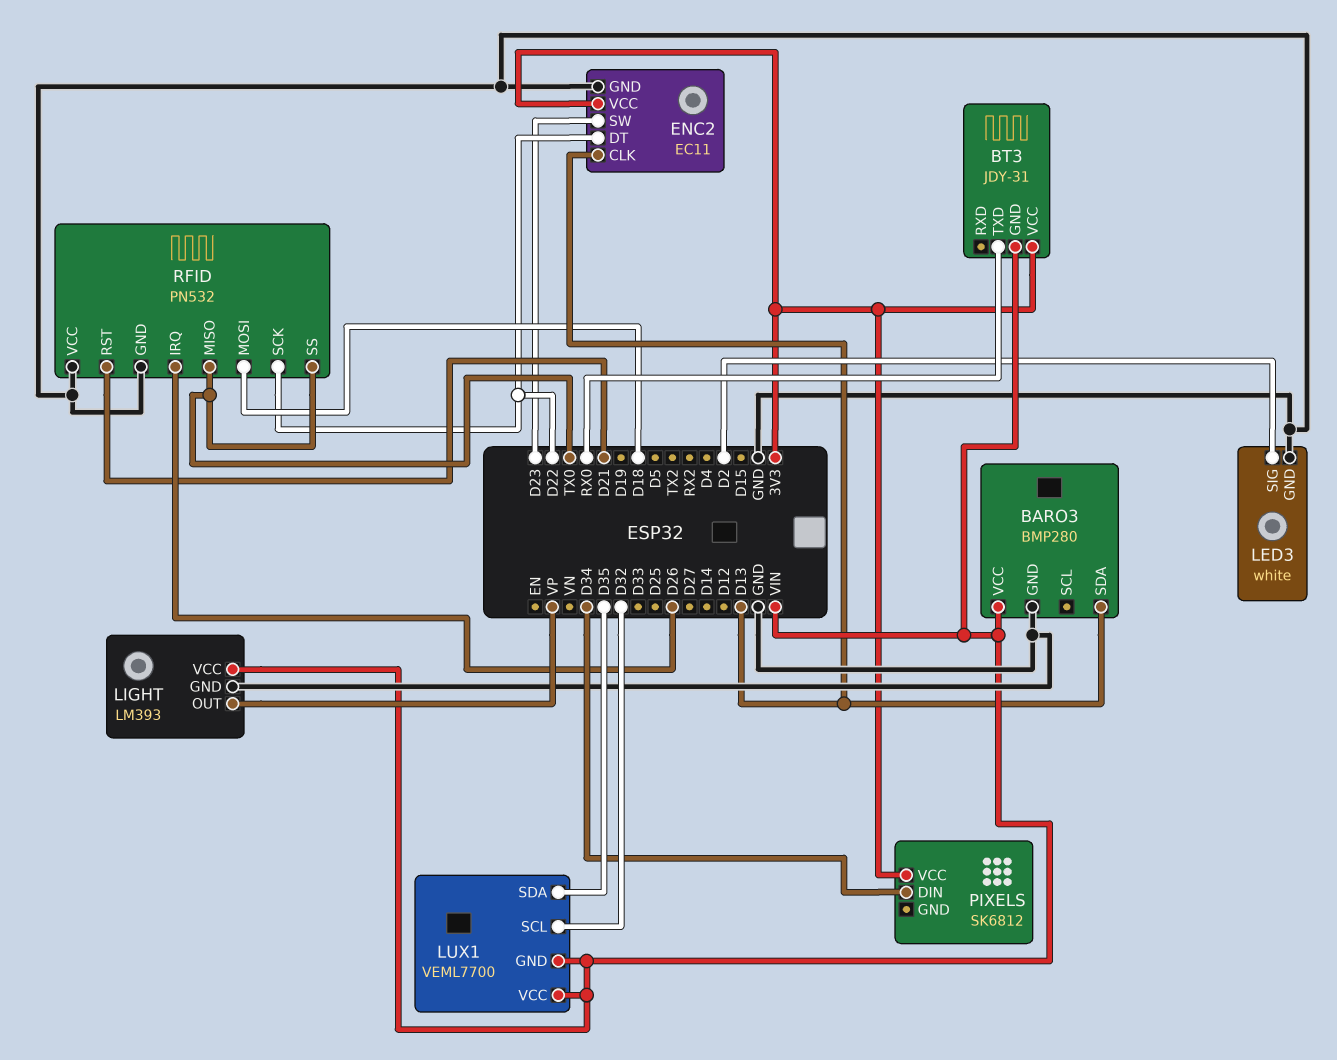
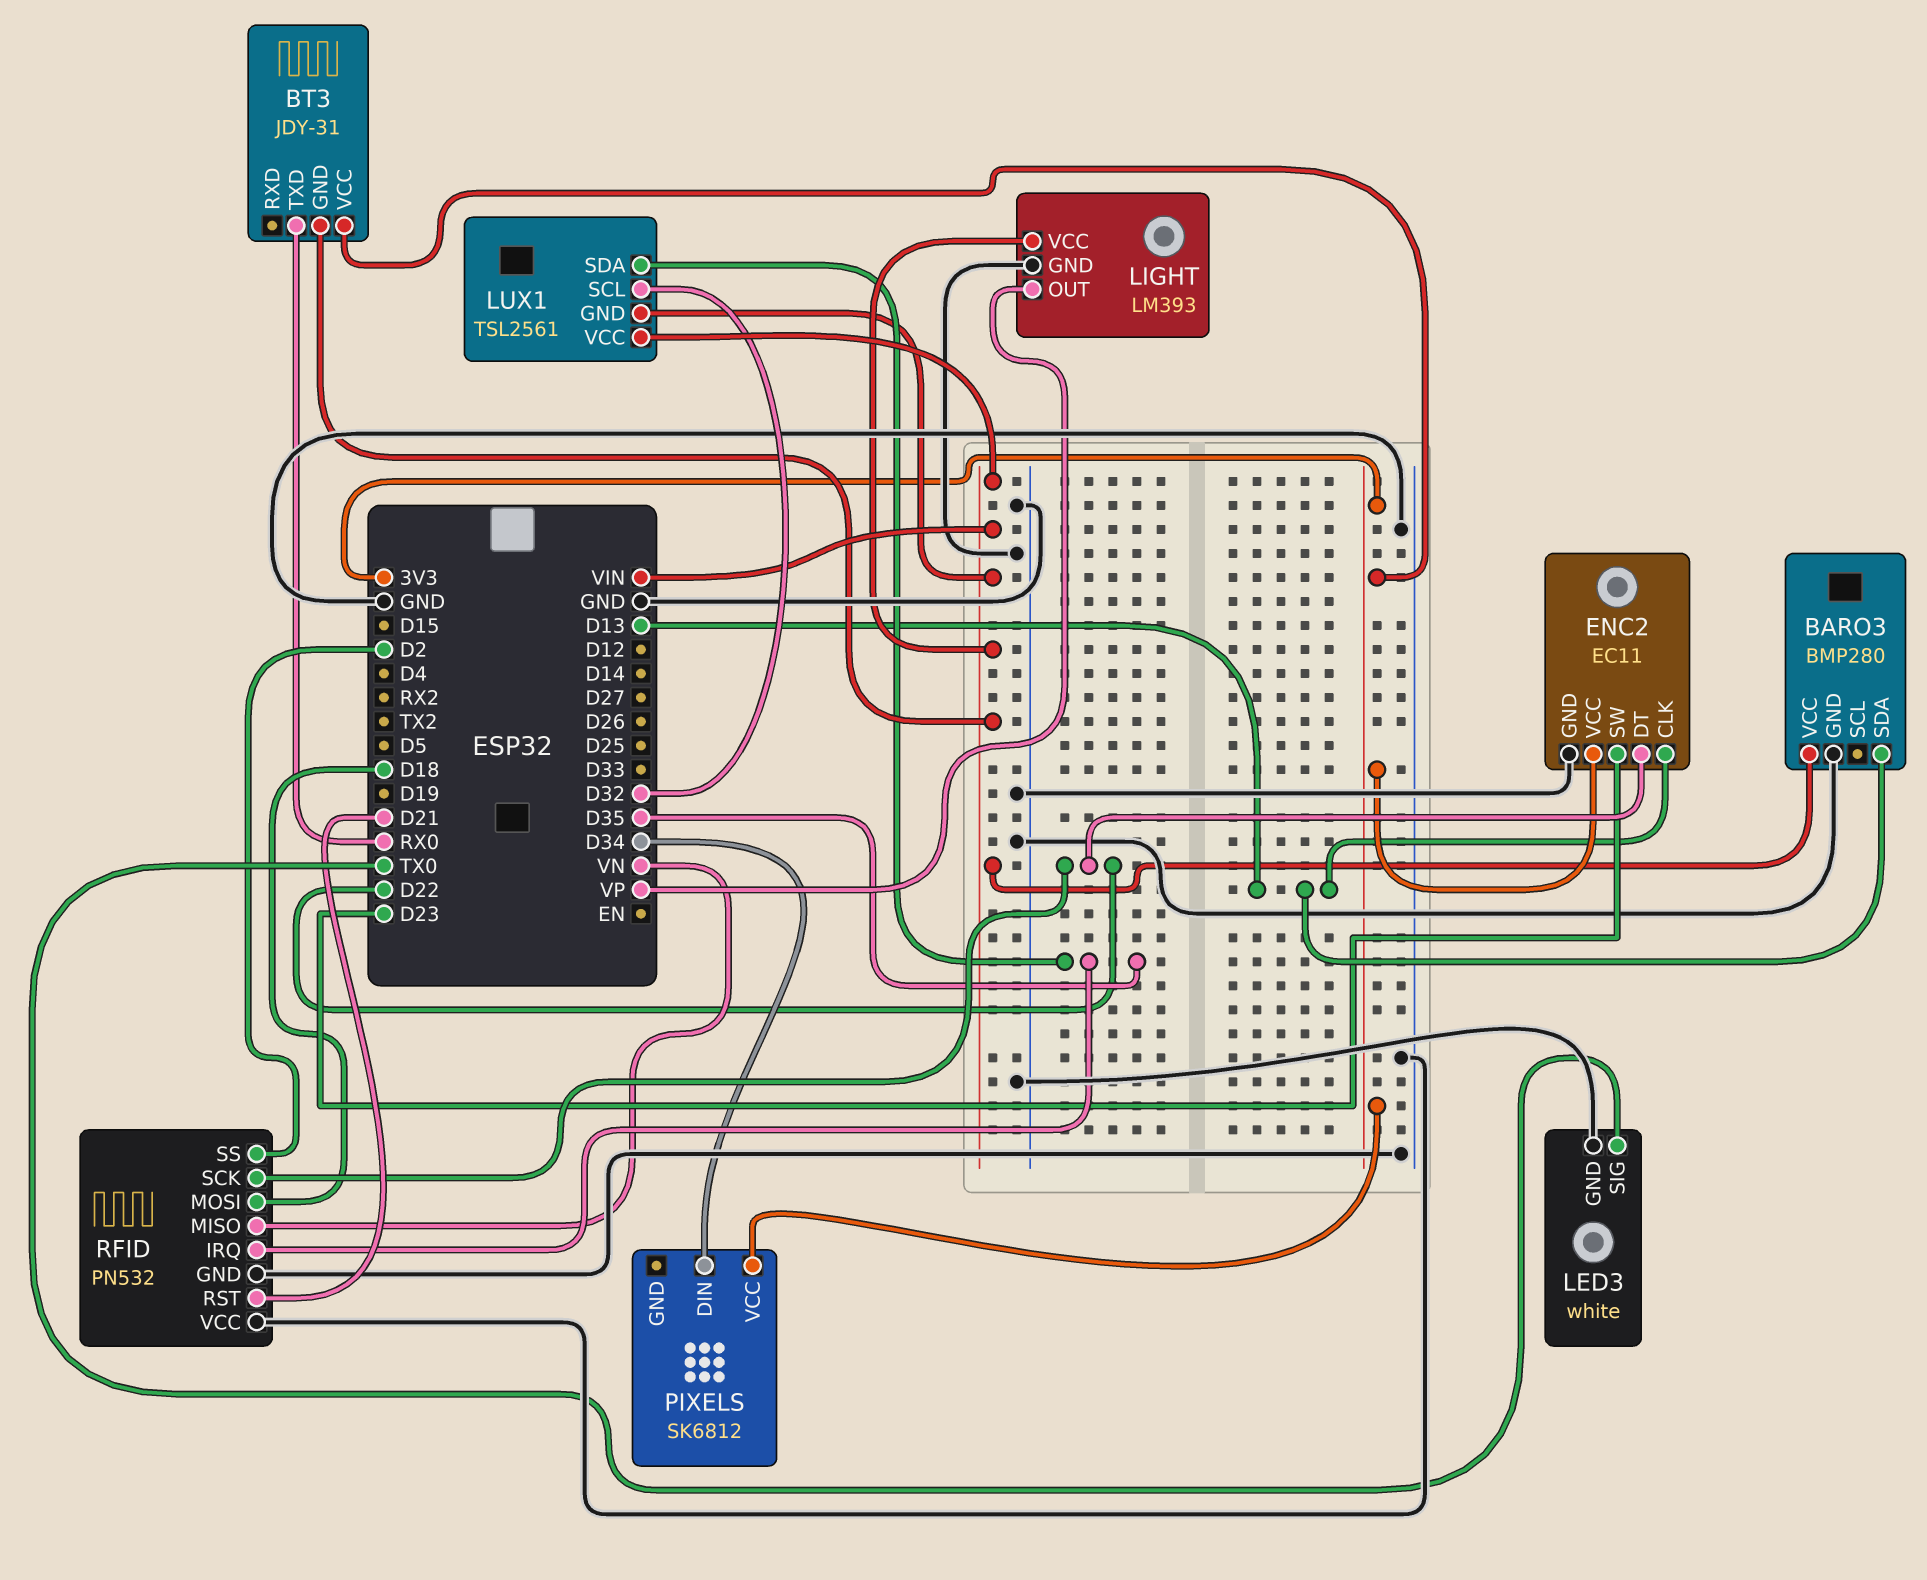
LED3 pin SIG: D2 -> TX0
LUX1: VEML7700 -> TSL2561
RFID pin IRQ: D26 -> D35
RFID pin MISO: TX0 -> VN
RFID pin SS: TX0 -> D2

